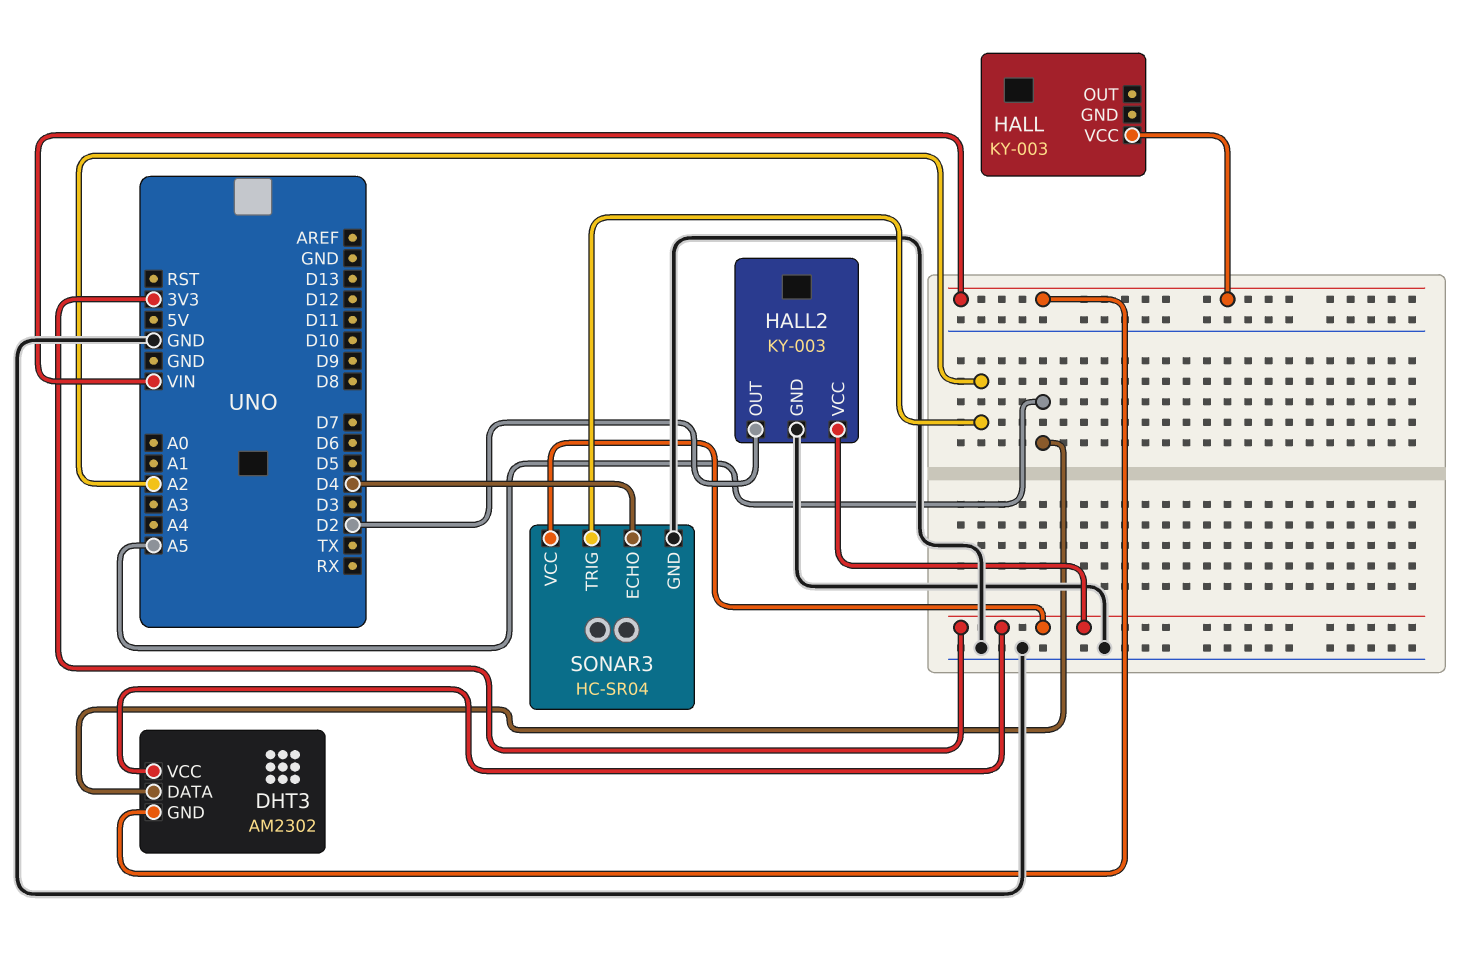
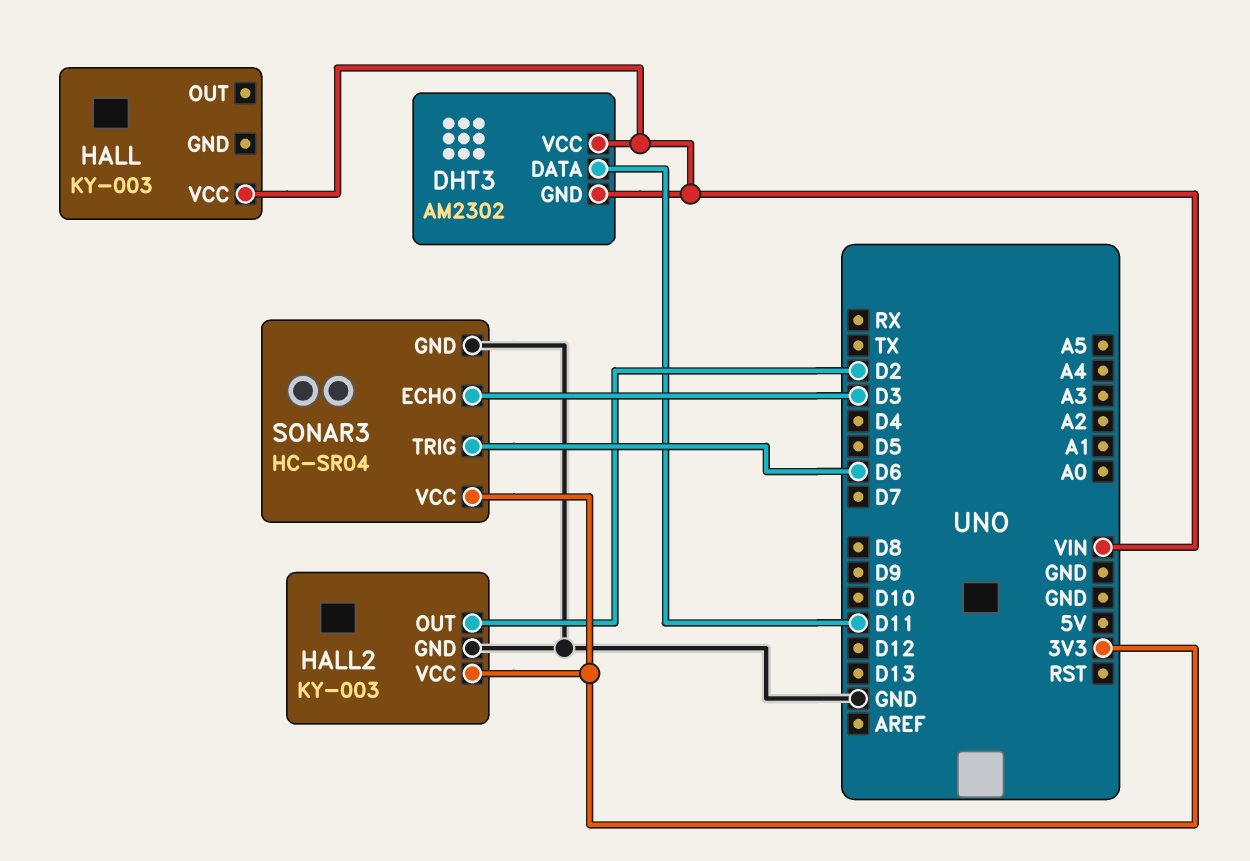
DHT3 pin DATA: A5 -> D11
DHT3 pin VCC: 3V3 -> VIN
SONAR3 pin ECHO: D4 -> D3
SONAR3 pin TRIG: A2 -> D6

